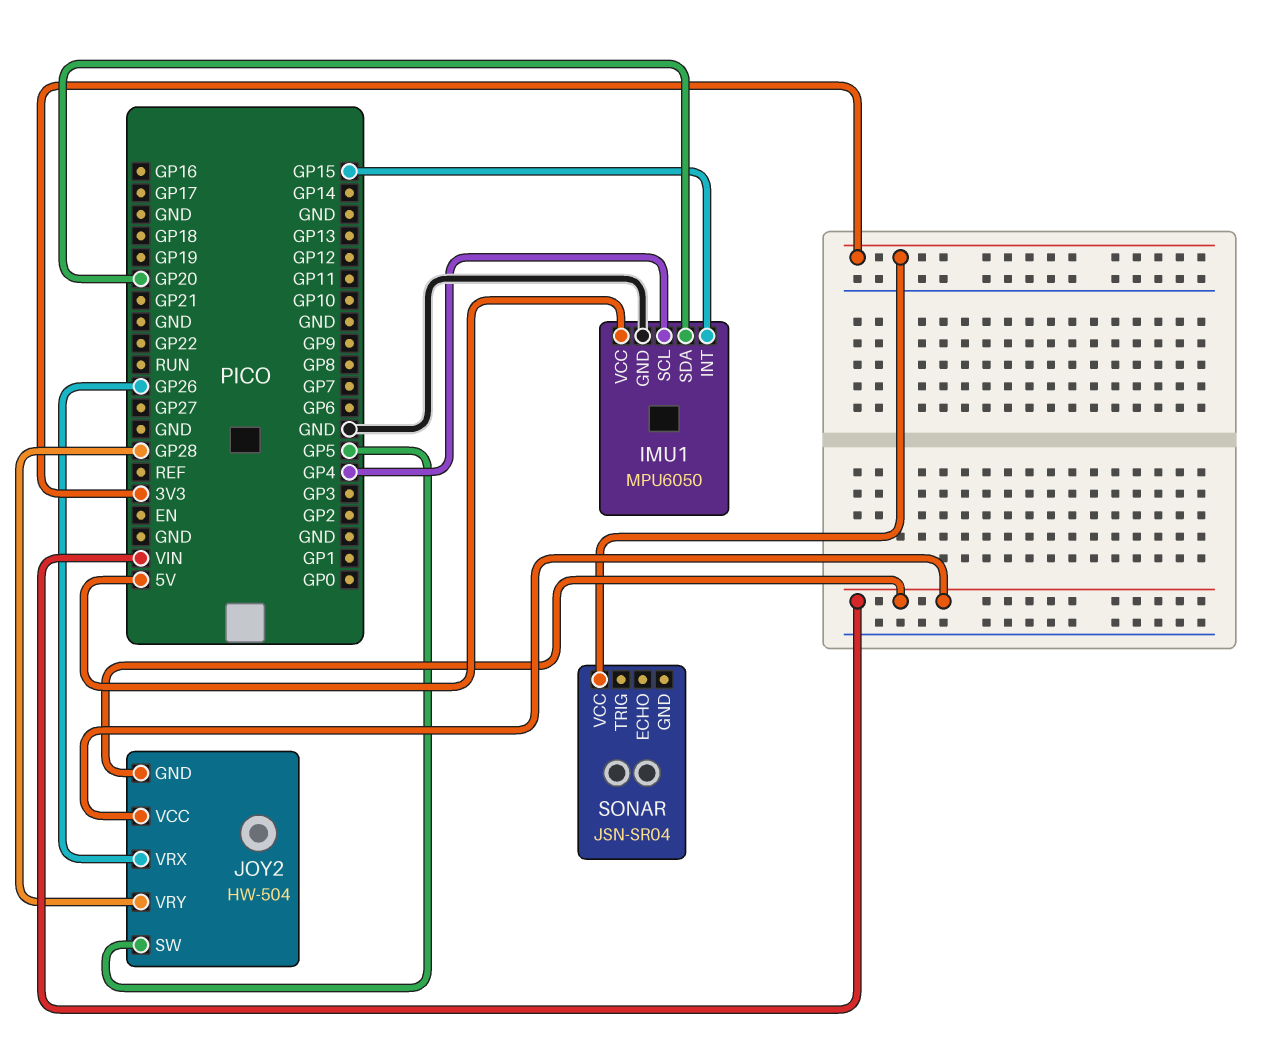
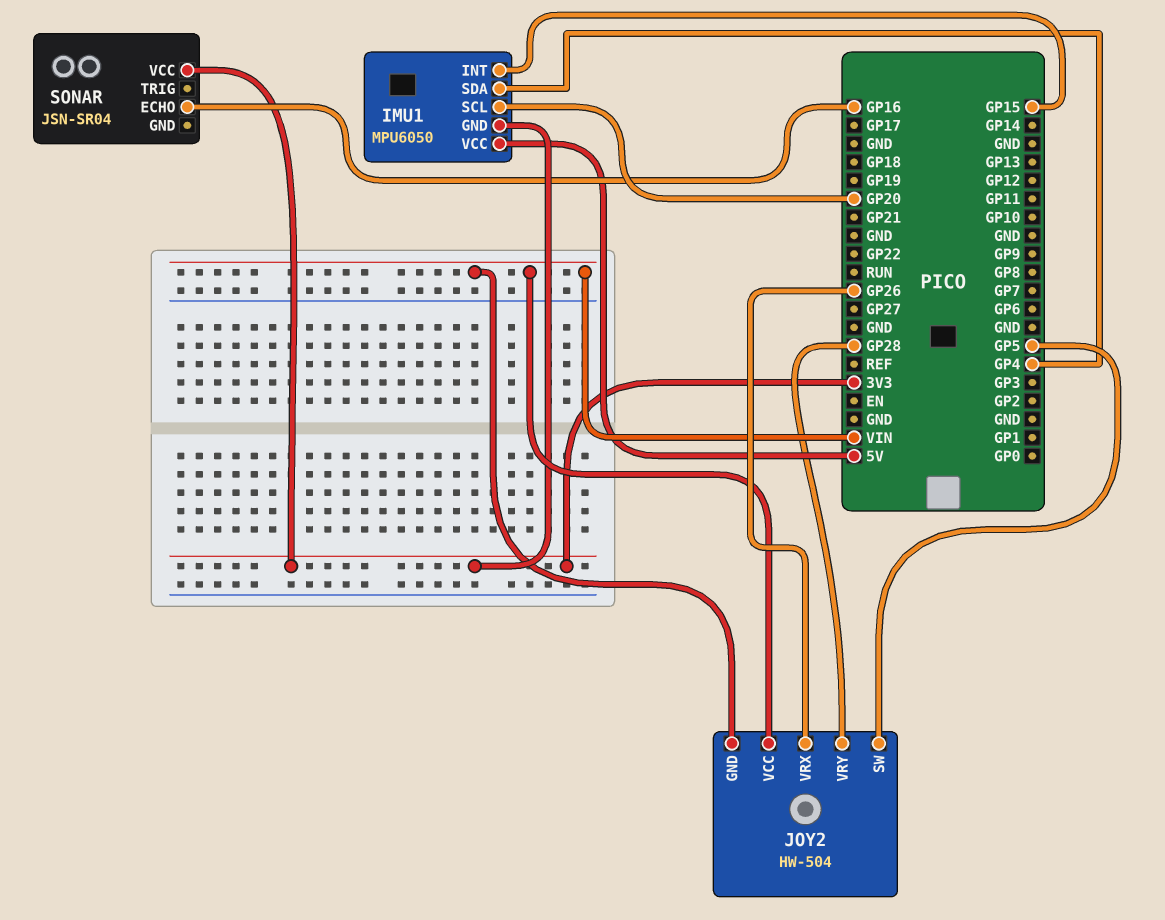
IMU1 pin GND: GND -> 3V3
IMU1 pin SCL: GP4 -> GP20
IMU1 pin SDA: GP20 -> GP4
SONAR pin ECHO: none -> GP16

